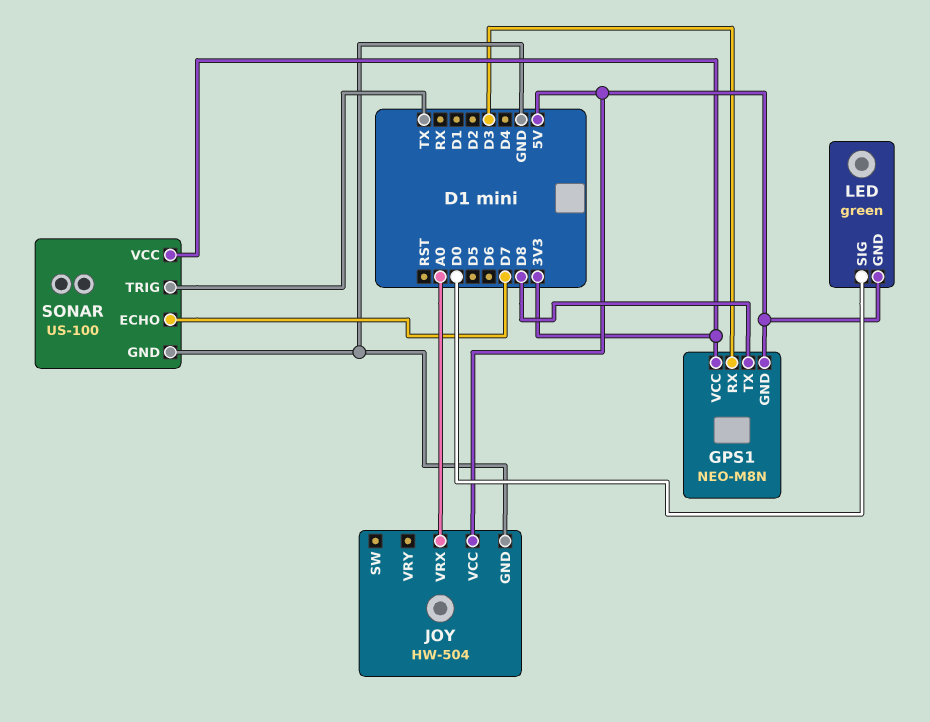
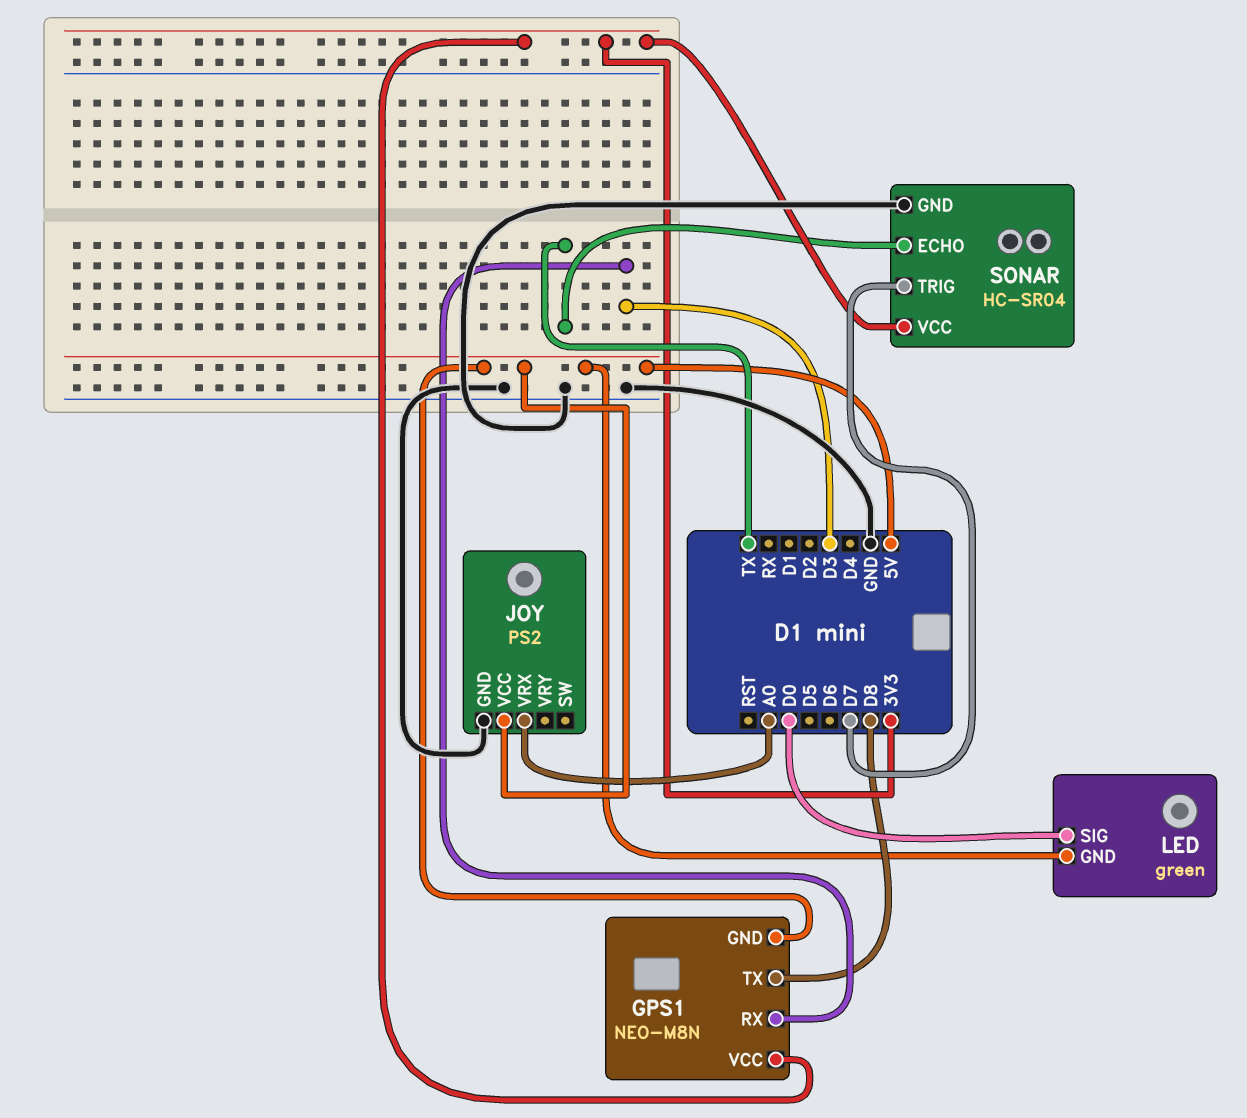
JOY: HW-504 -> PS2
SONAR: US-100 -> HC-SR04
SONAR pin ECHO: D7 -> TX
SONAR pin TRIG: TX -> D7

